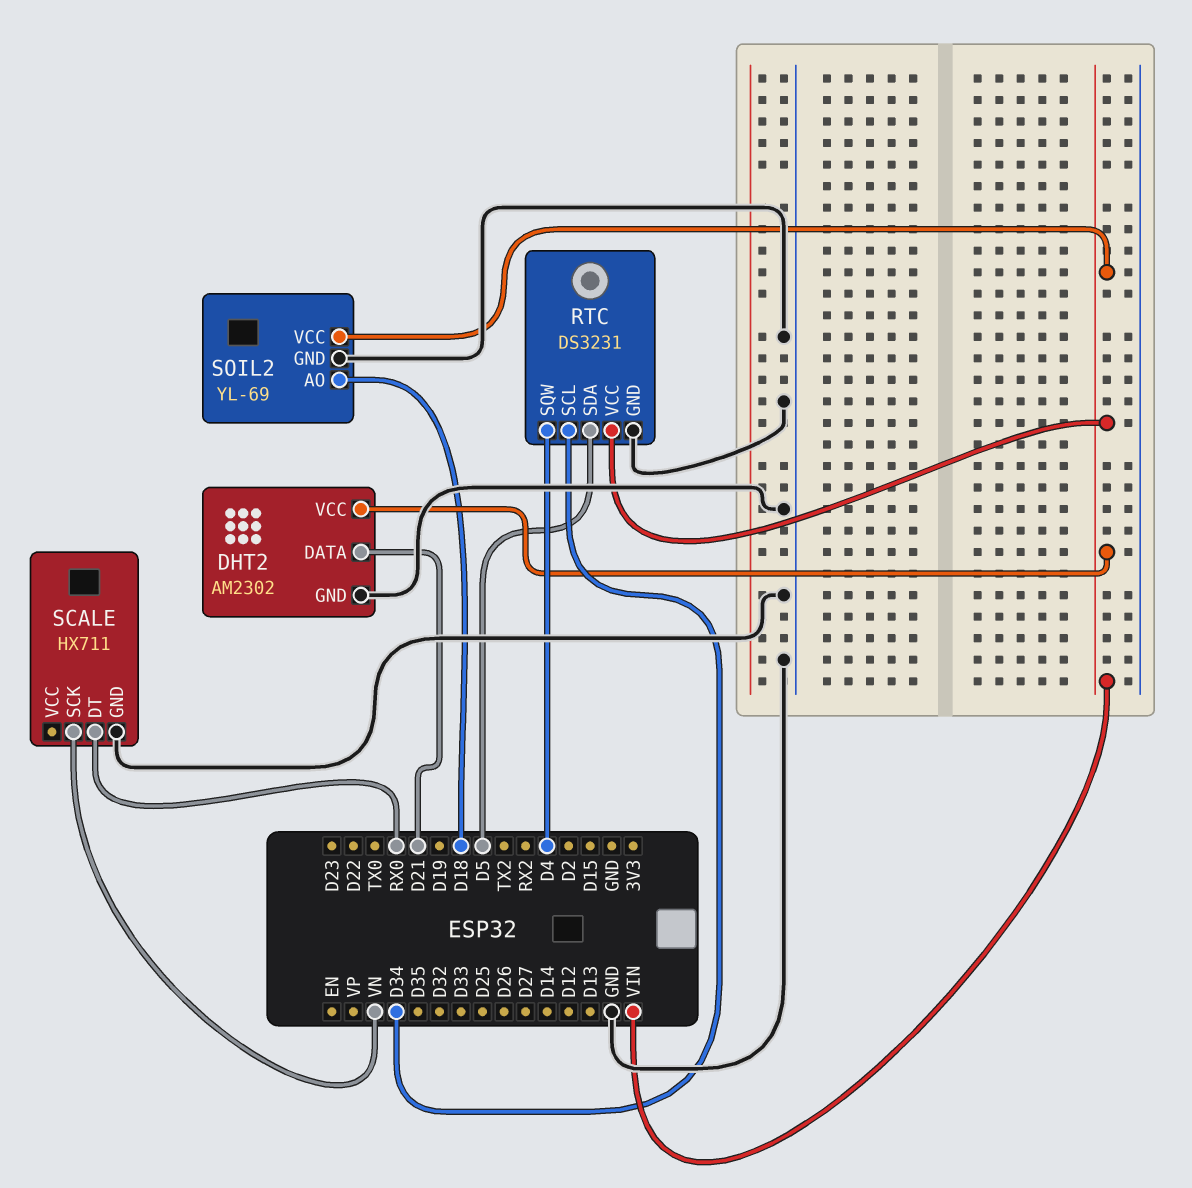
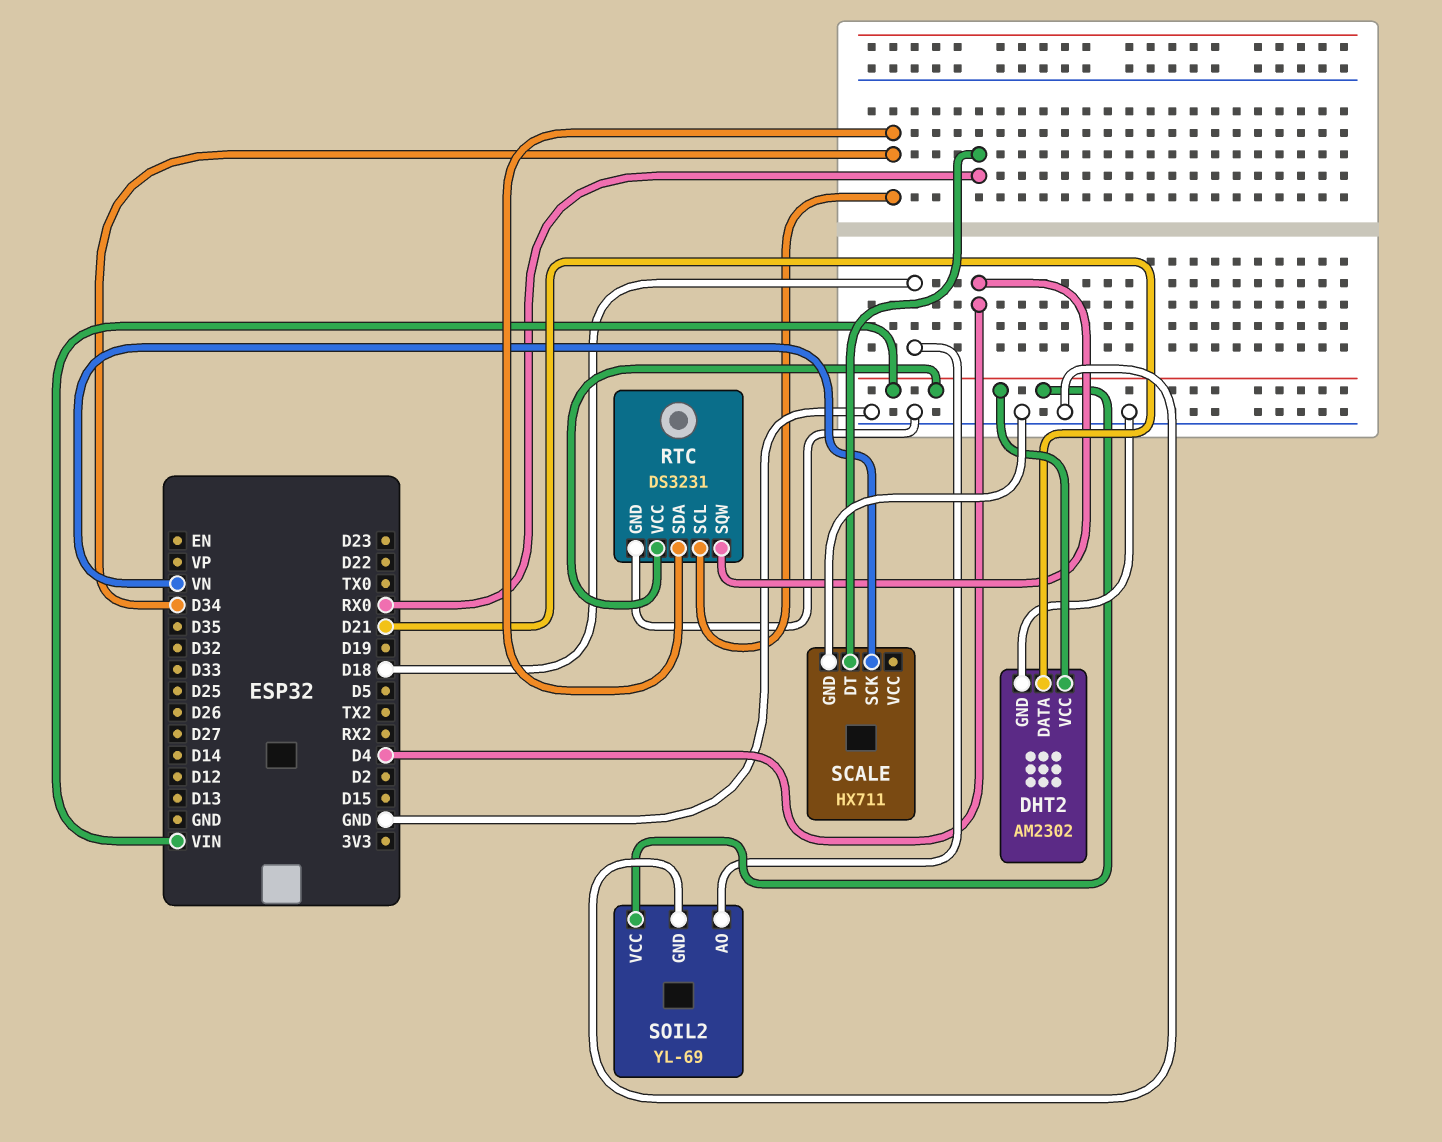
RTC pin SDA: D5 -> D34

